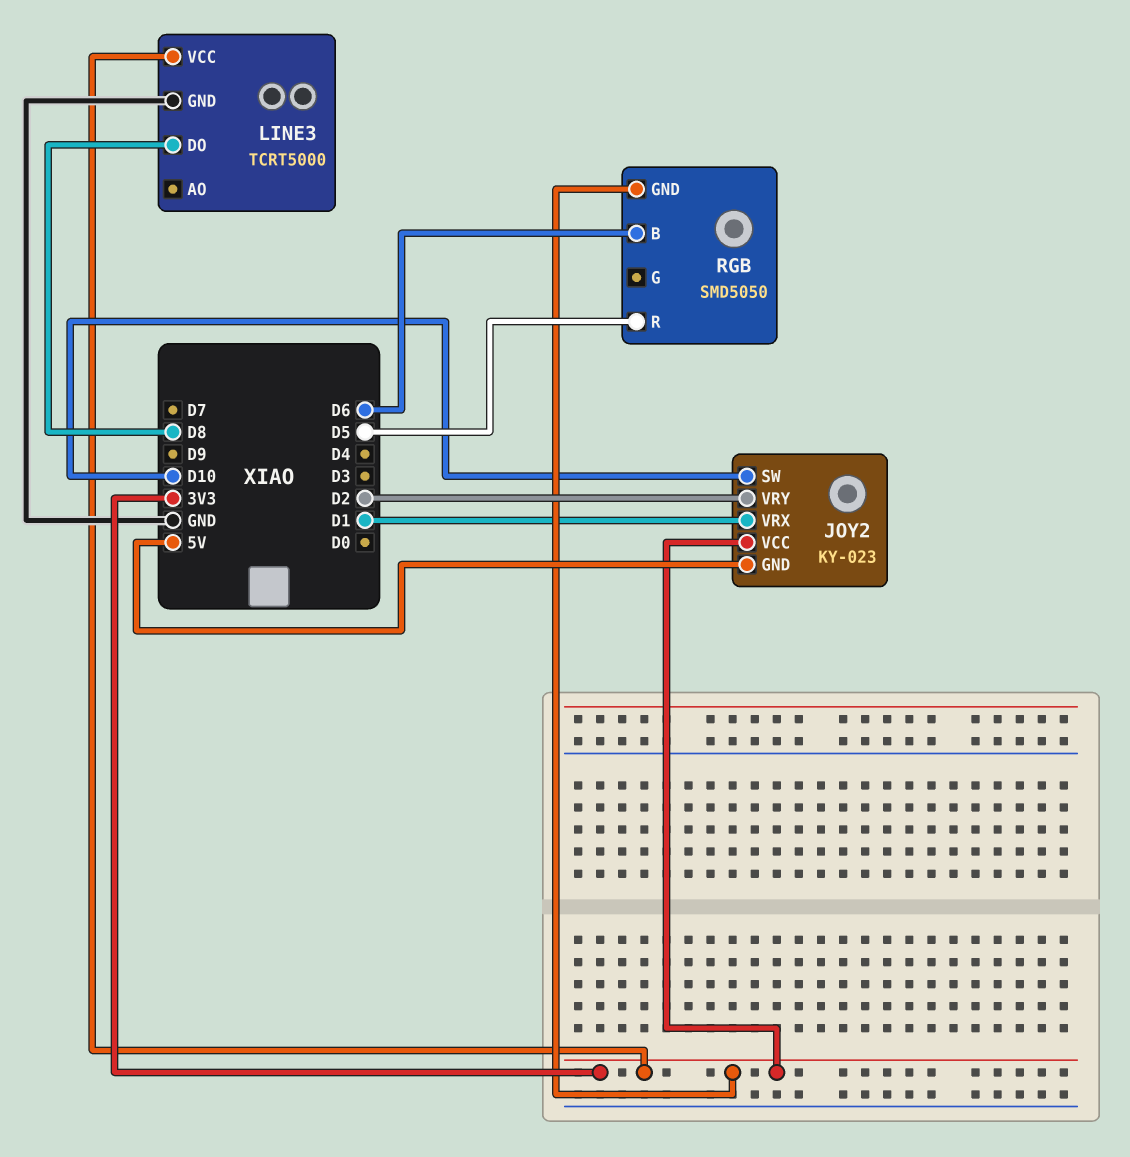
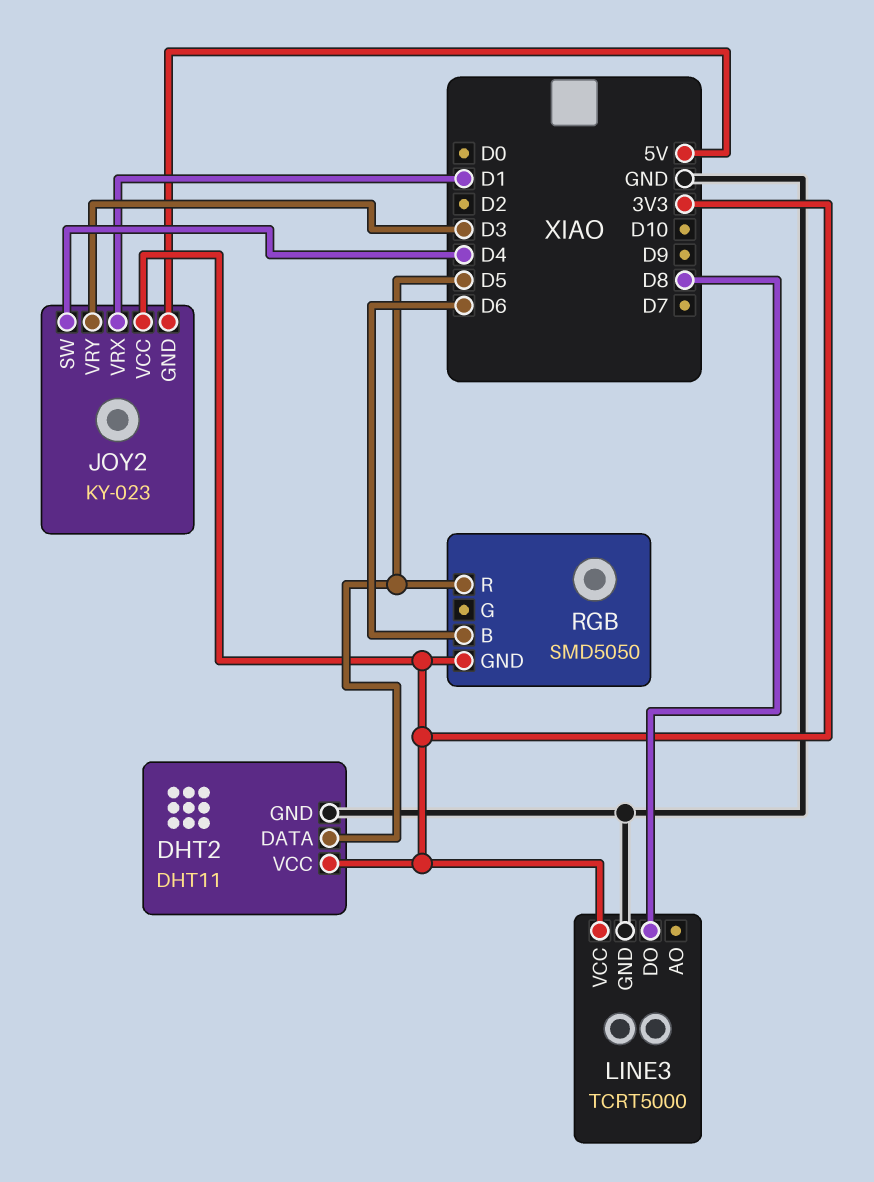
DHT2: none -> DHT11
DHT2 pin DATA: none -> D5
DHT2 pin GND: none -> GND
DHT2 pin VCC: none -> 3V3
JOY2 pin SW: D10 -> D4
JOY2 pin VRY: D2 -> D3

